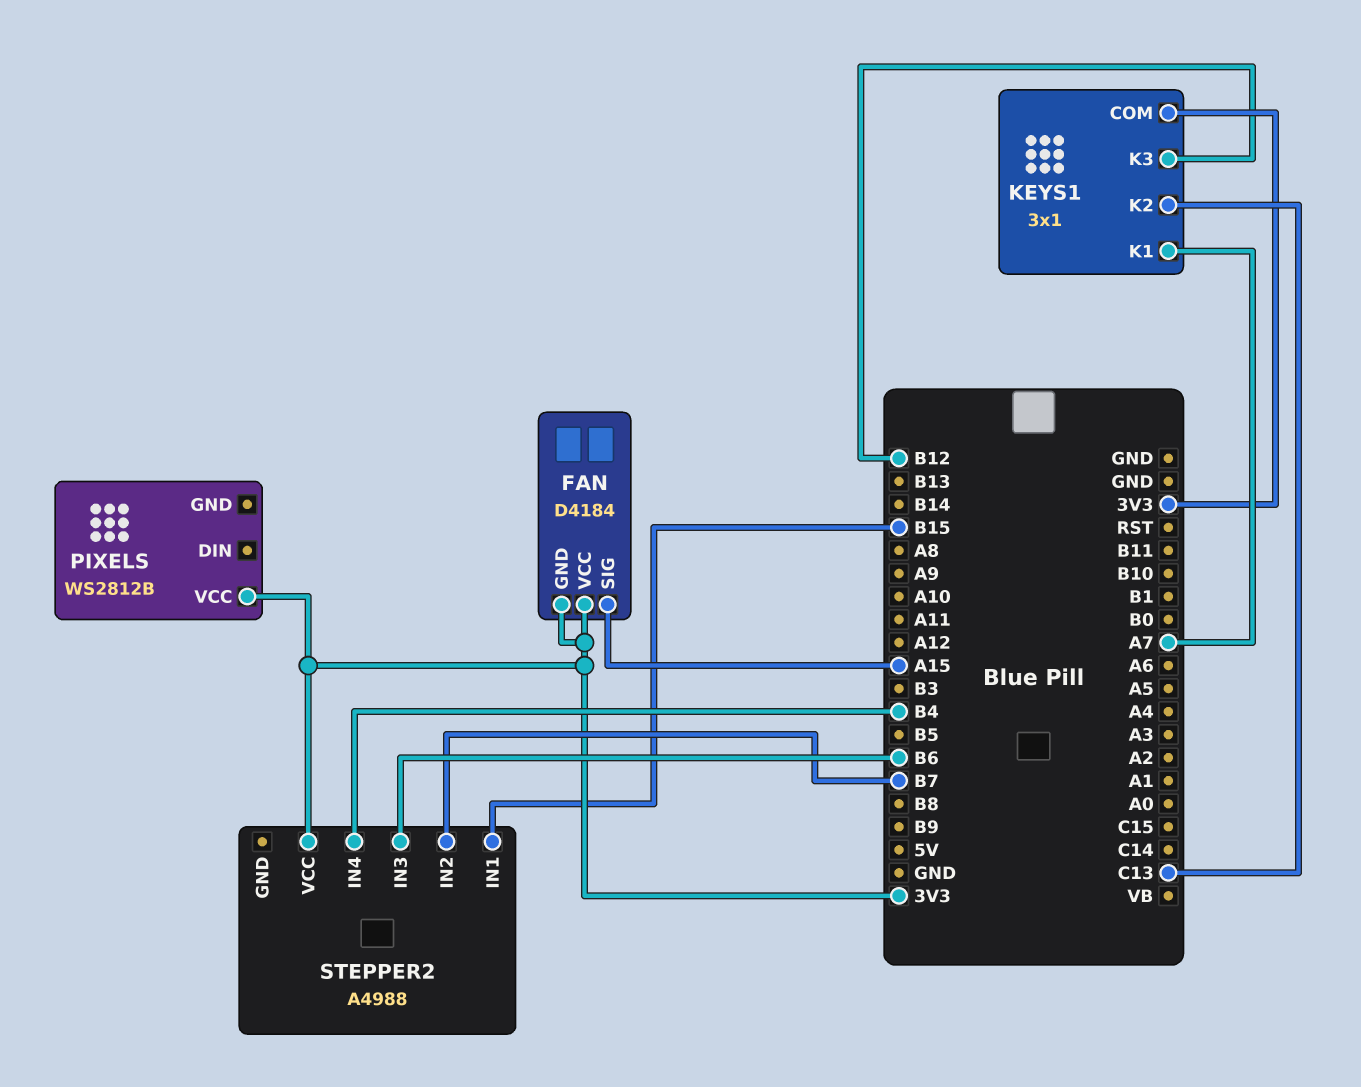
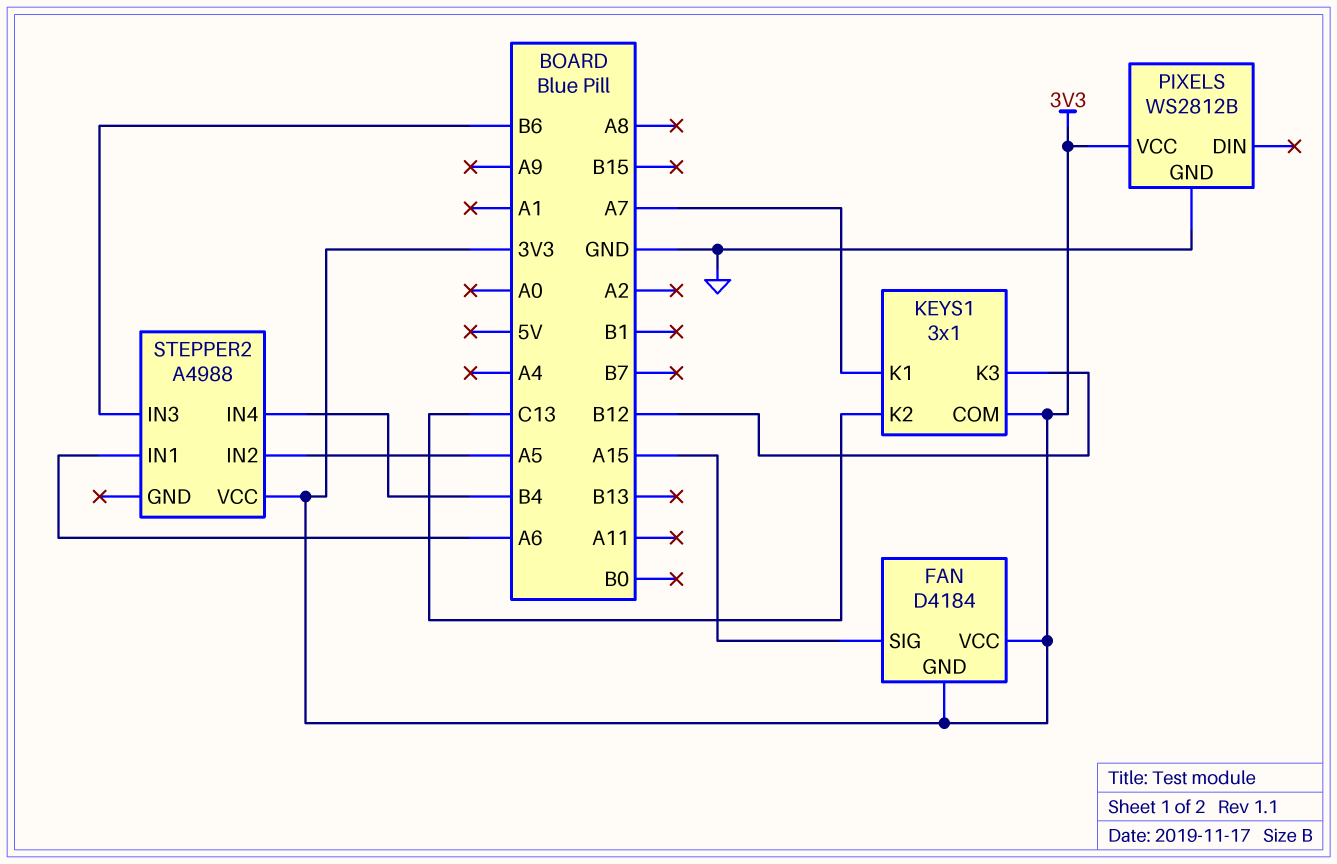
PIXELS pin GND: none -> GND
STEPPER2 pin IN1: B15 -> A6
STEPPER2 pin IN2: B7 -> A5

